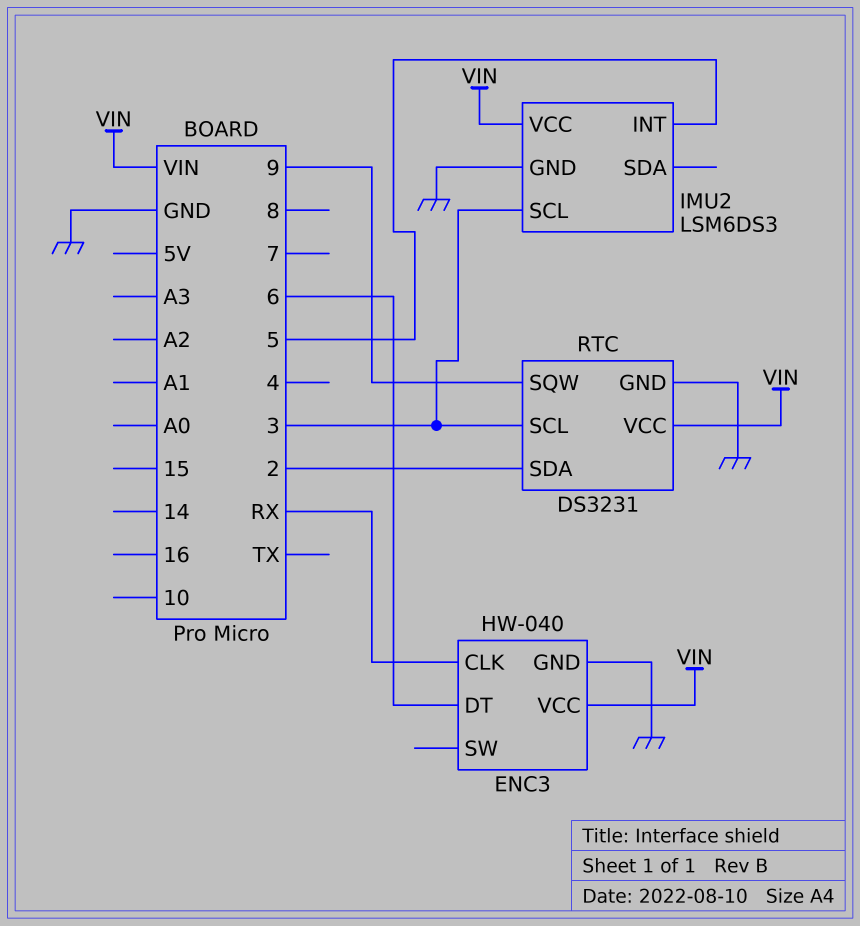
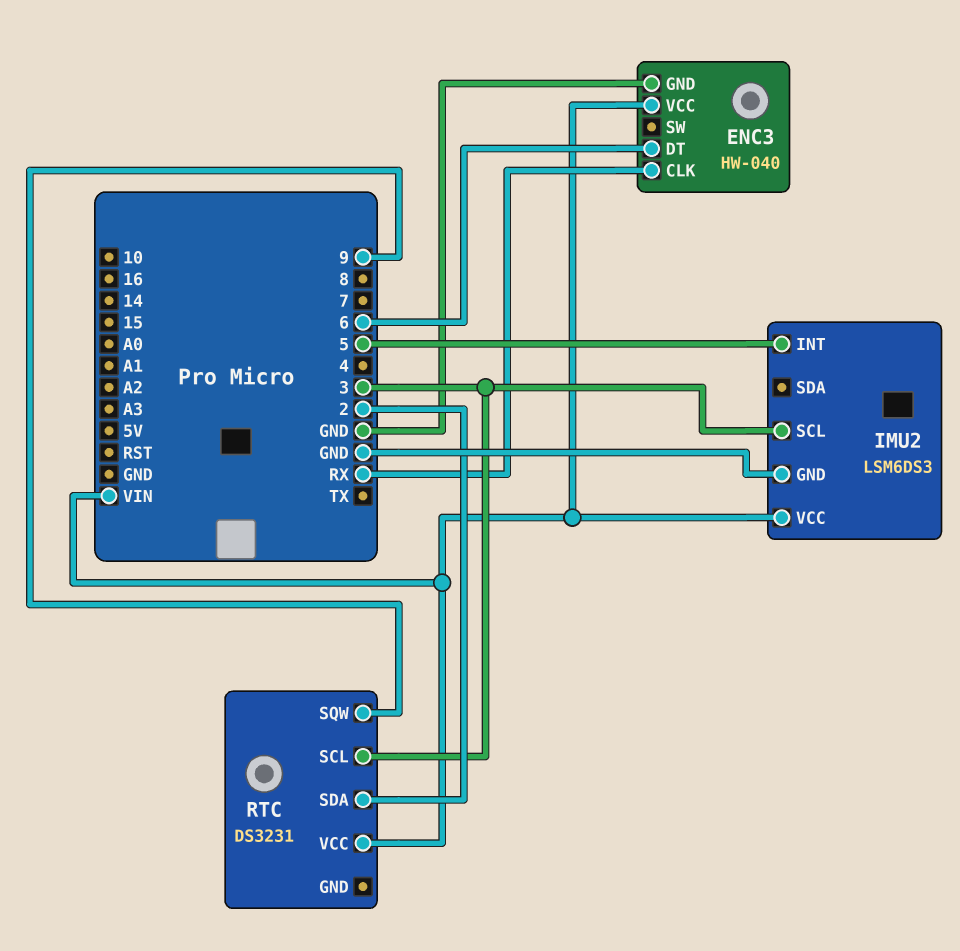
RTC pin GND: GND -> none

